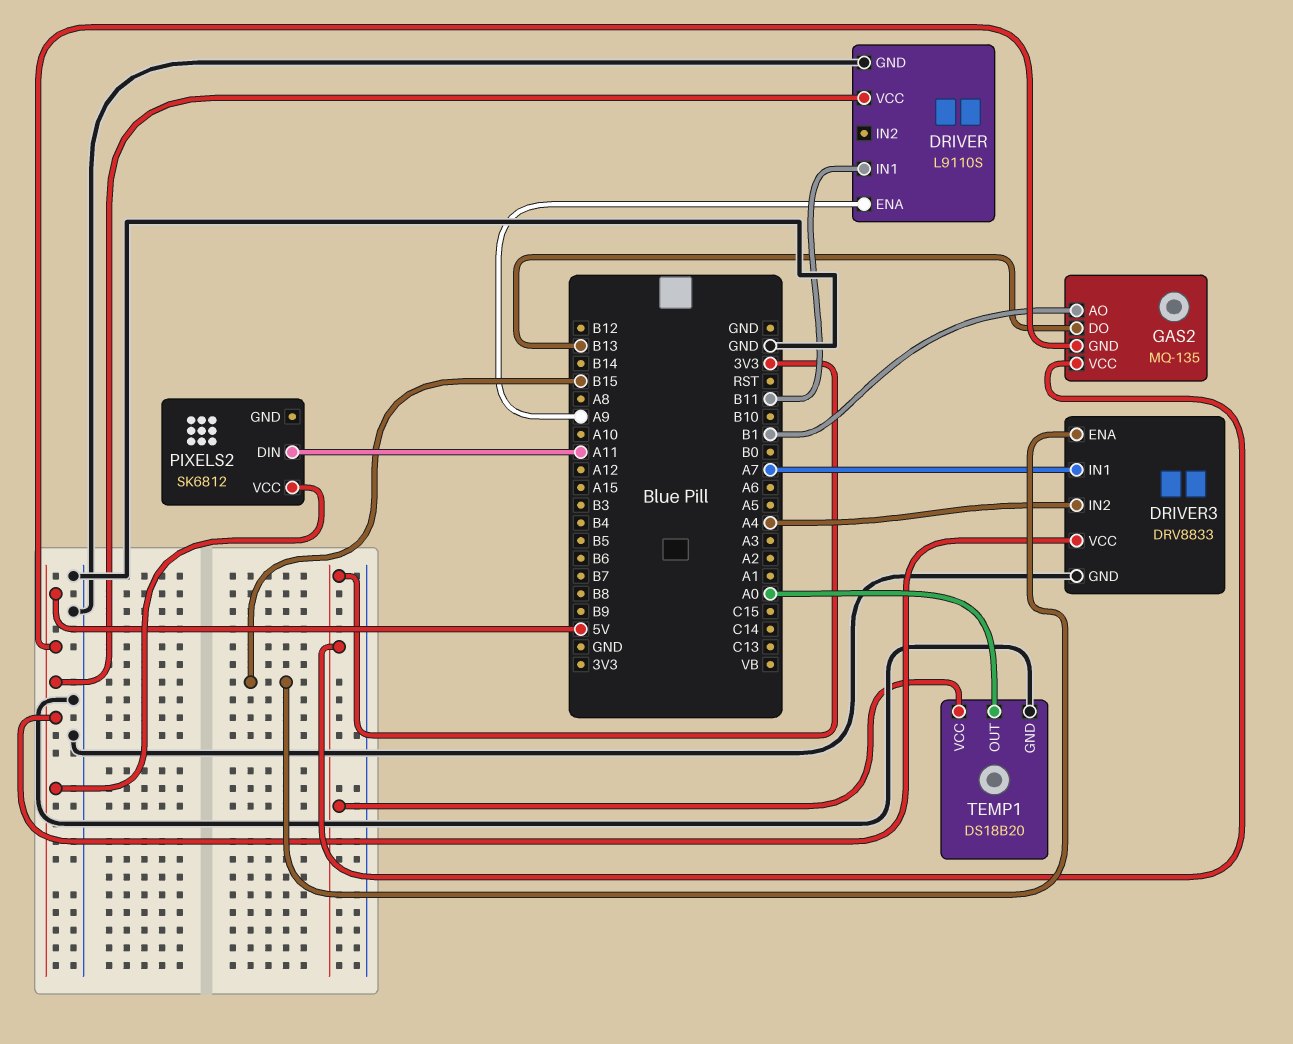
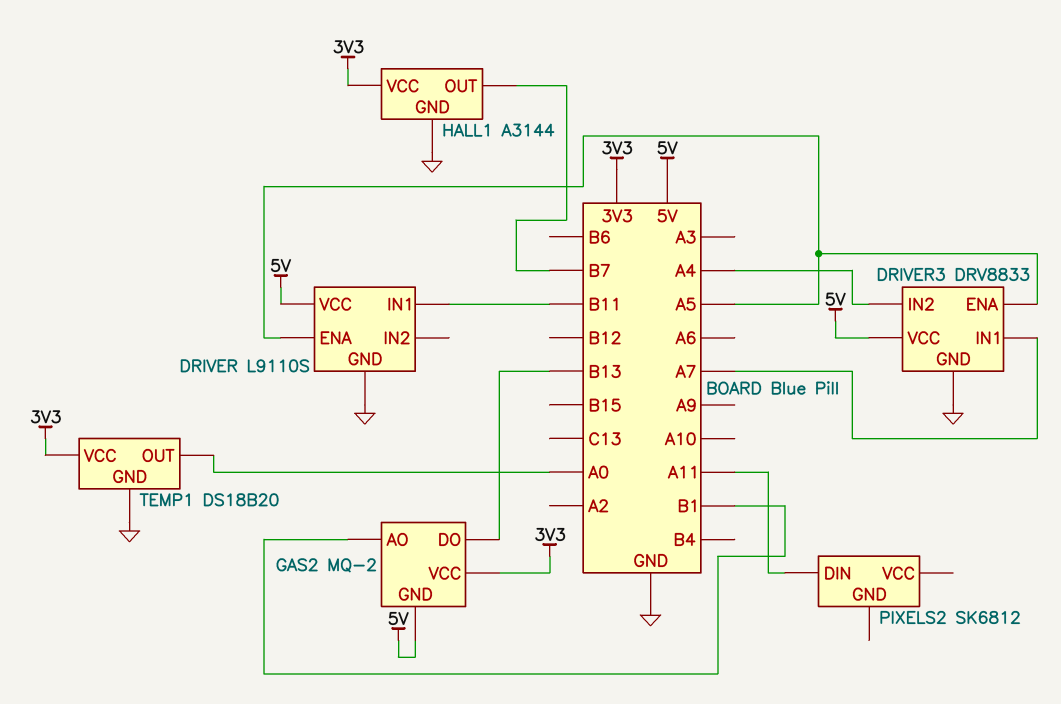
DRIVER pin ENA: A9 -> A5
DRIVER3 pin ENA: B15 -> A5
GAS2: MQ-135 -> MQ-2
HALL1: none -> A3144
HALL1 pin GND: none -> GND
HALL1 pin OUT: none -> B7
HALL1 pin VCC: none -> 3V3
PIXELS2 pin VCC: 5V -> none

